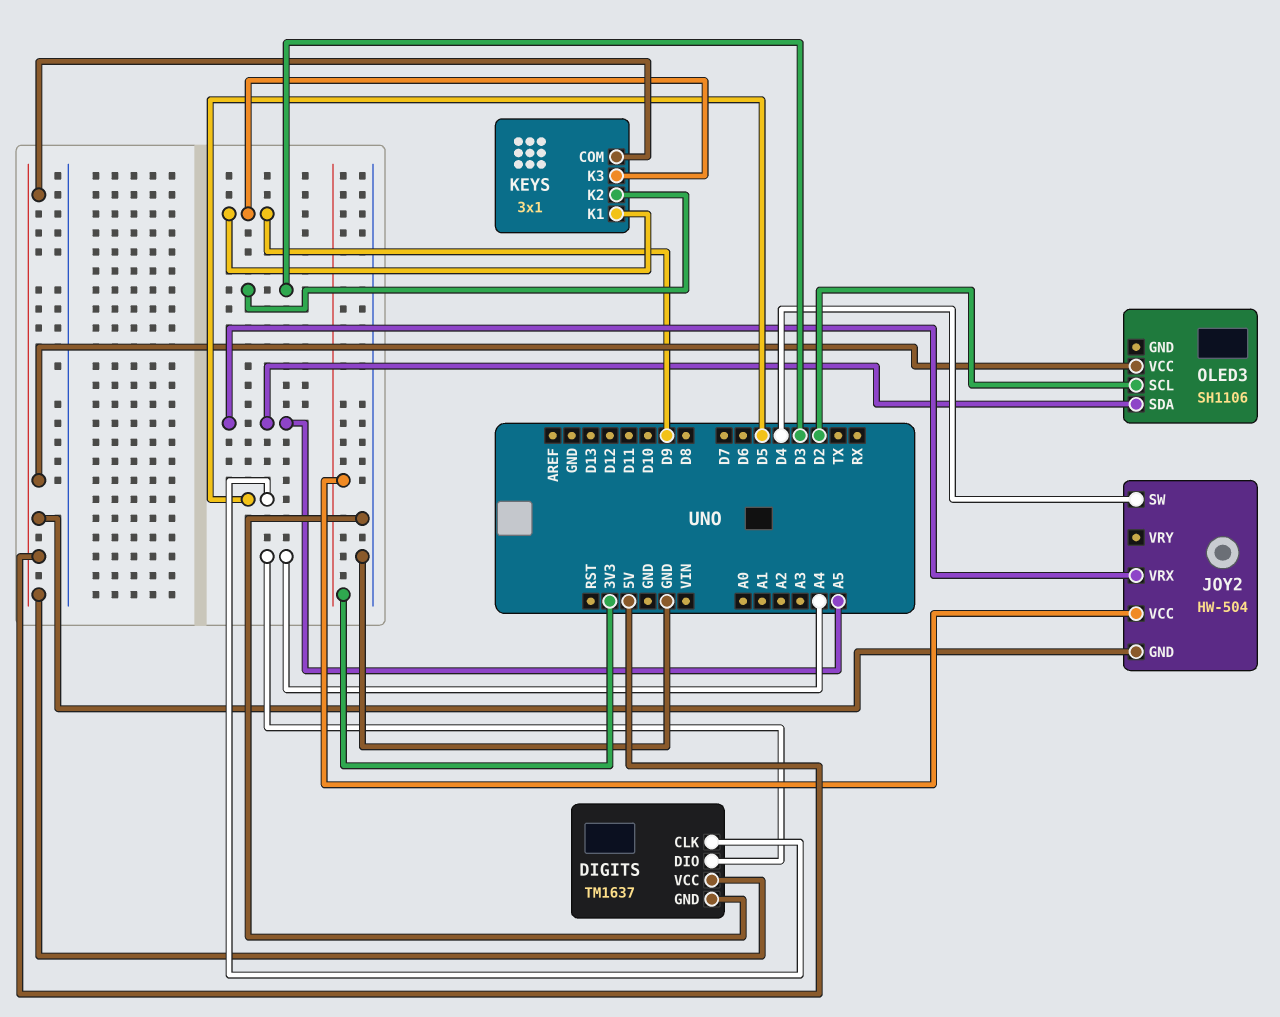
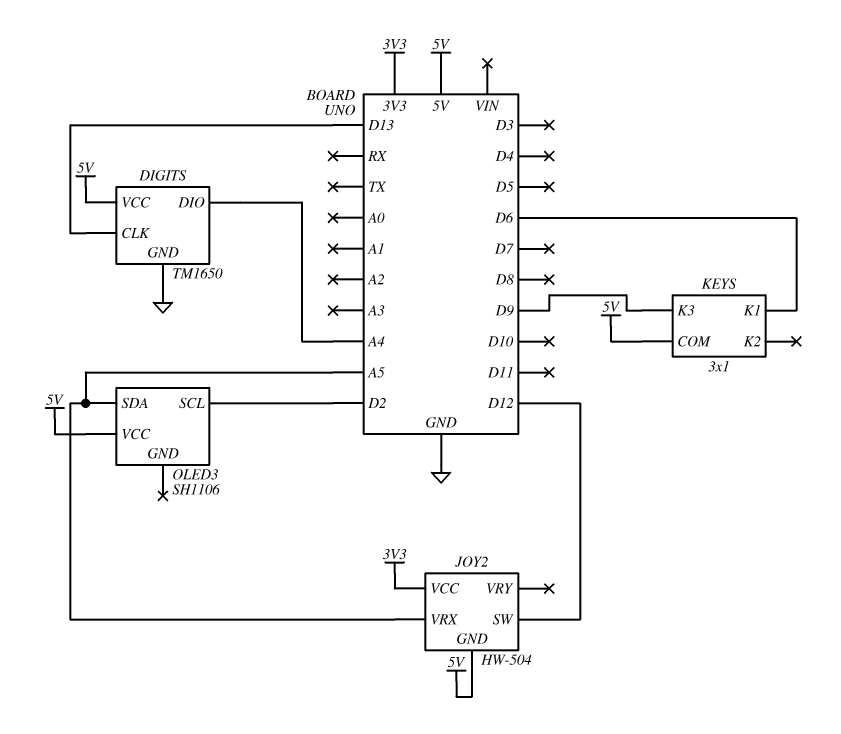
DIGITS: TM1637 -> TM1650
DIGITS pin CLK: D5 -> D13
JOY2 pin SW: D4 -> D12
KEYS pin K1: D9 -> D6
KEYS pin K2: D3 -> none

